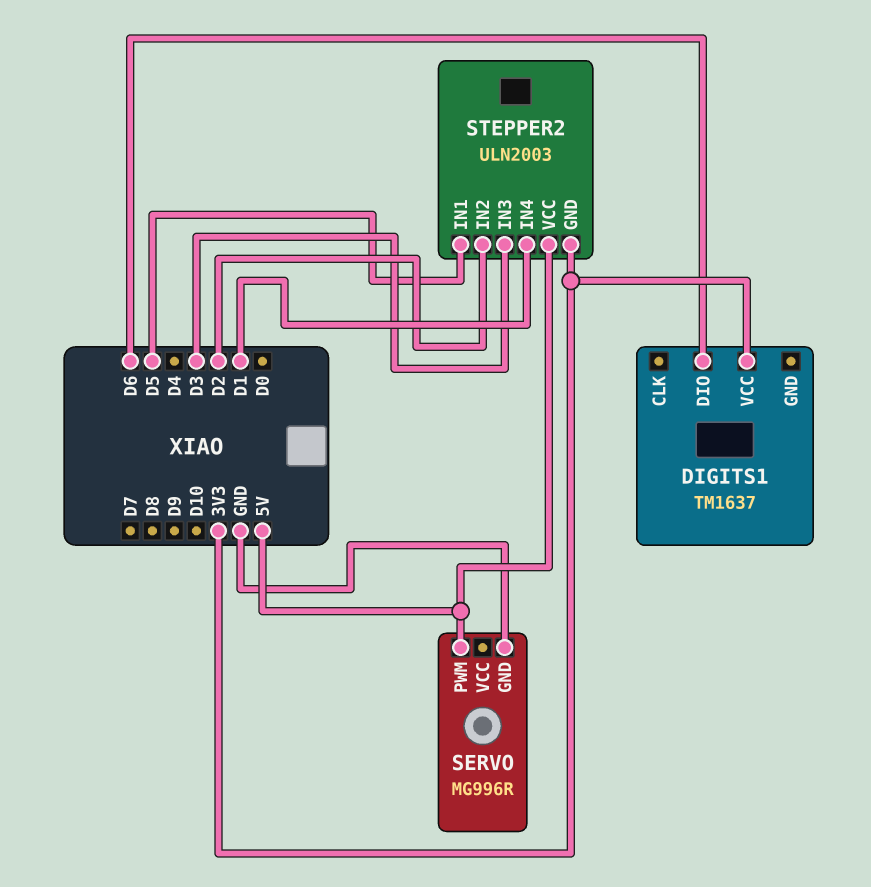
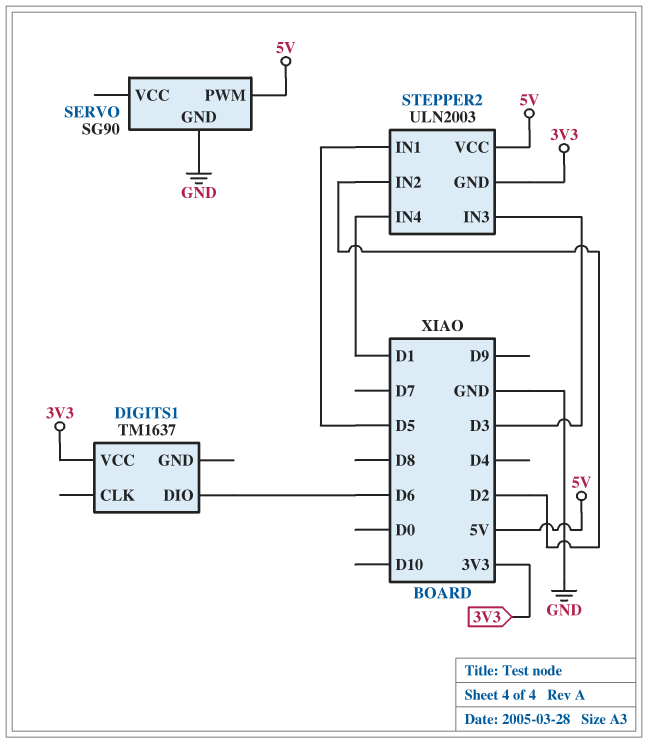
SERVO: MG996R -> SG90

